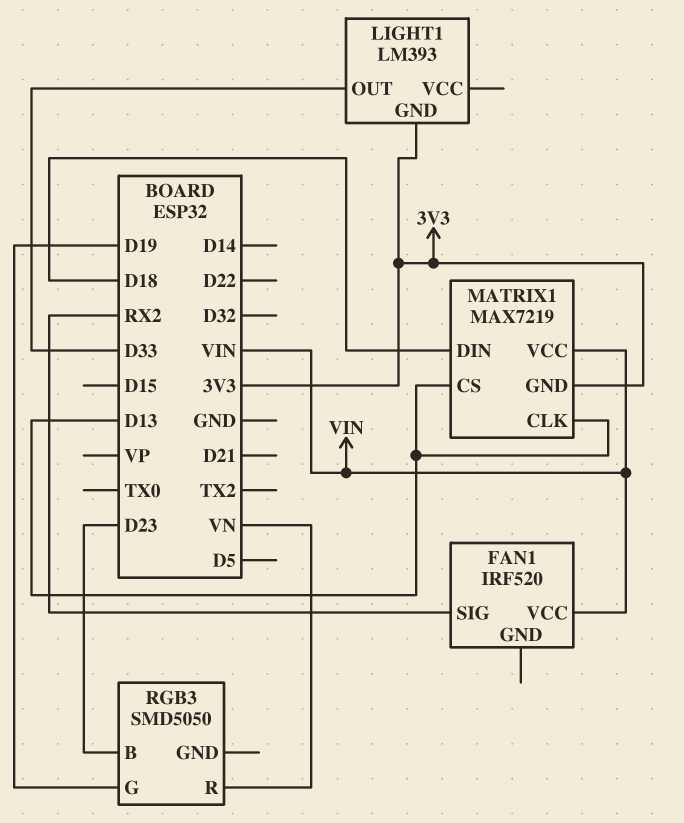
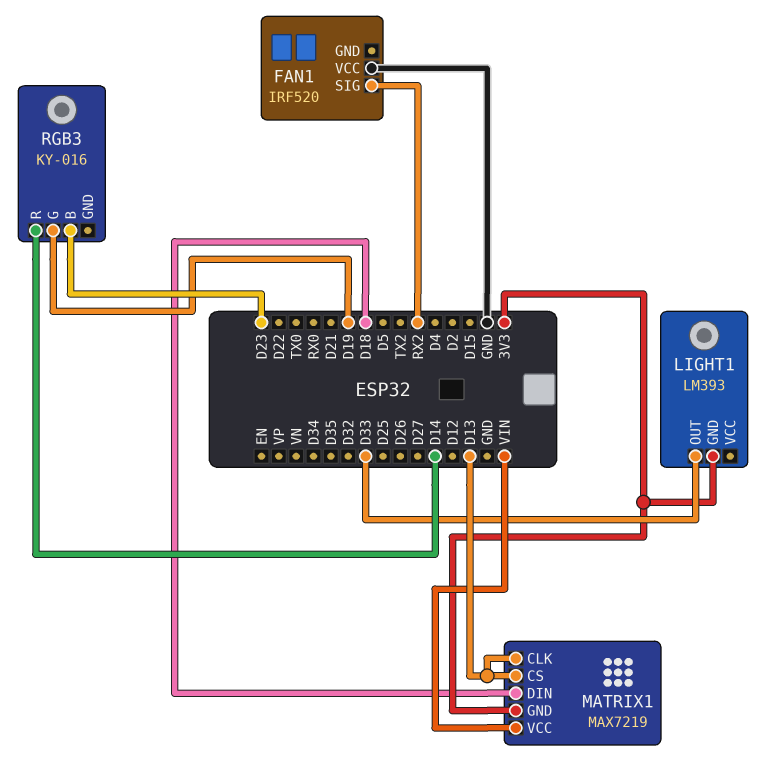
FAN1 pin VCC: VIN -> GND
RGB3: SMD5050 -> KY-016
RGB3 pin R: VN -> D14

